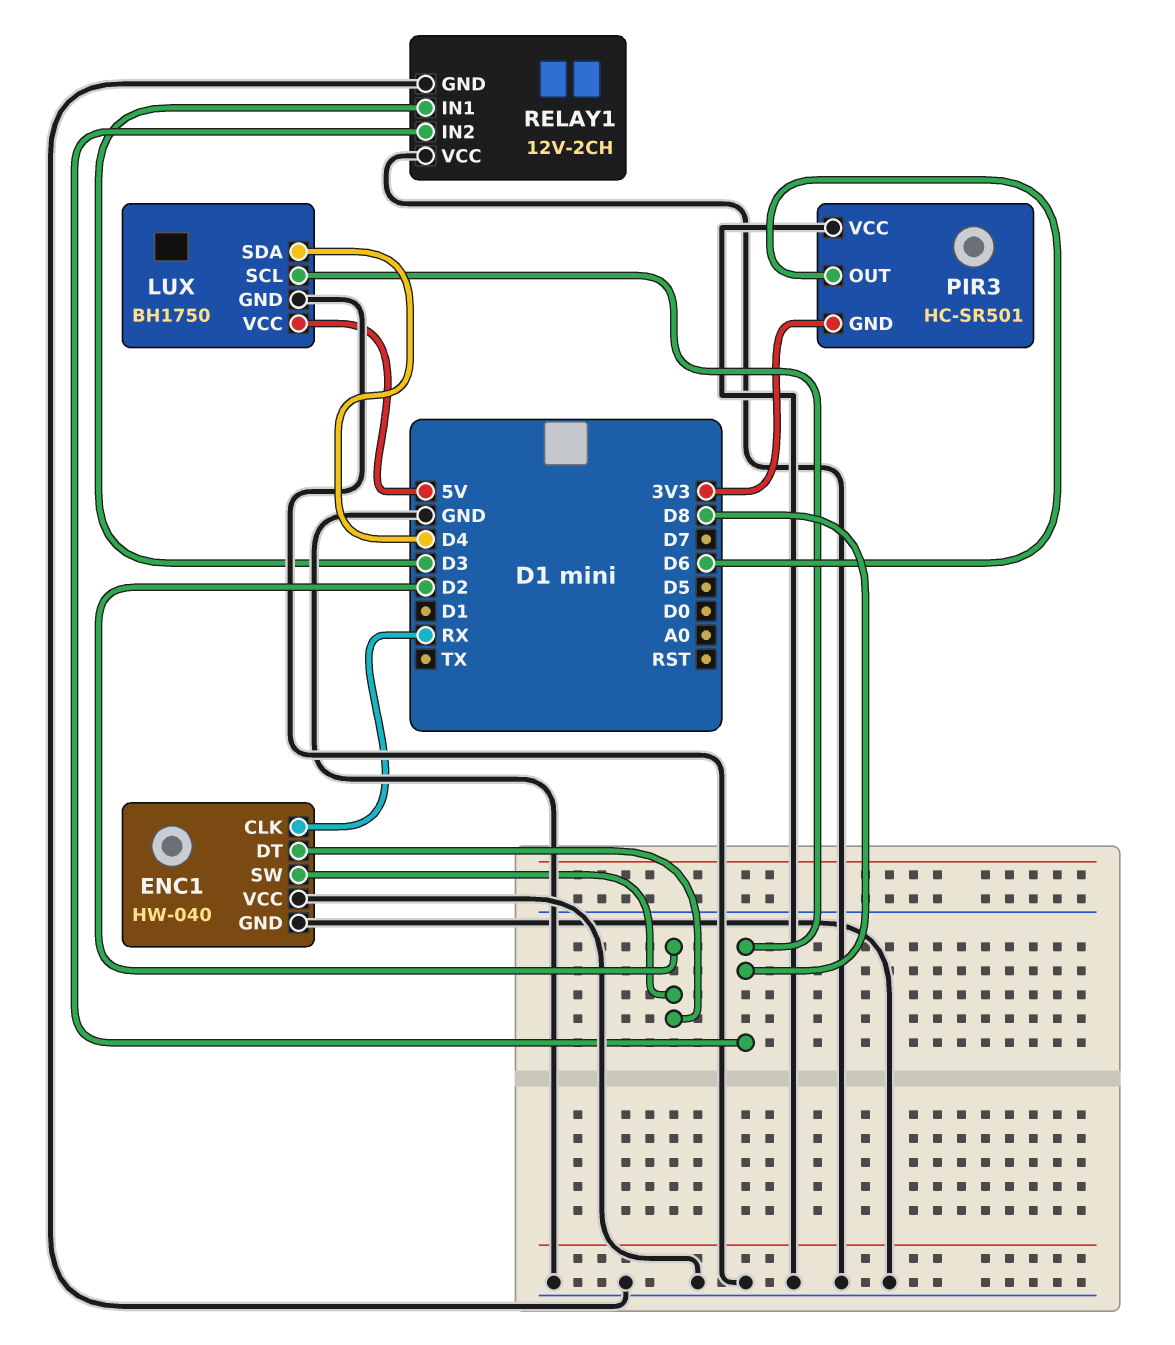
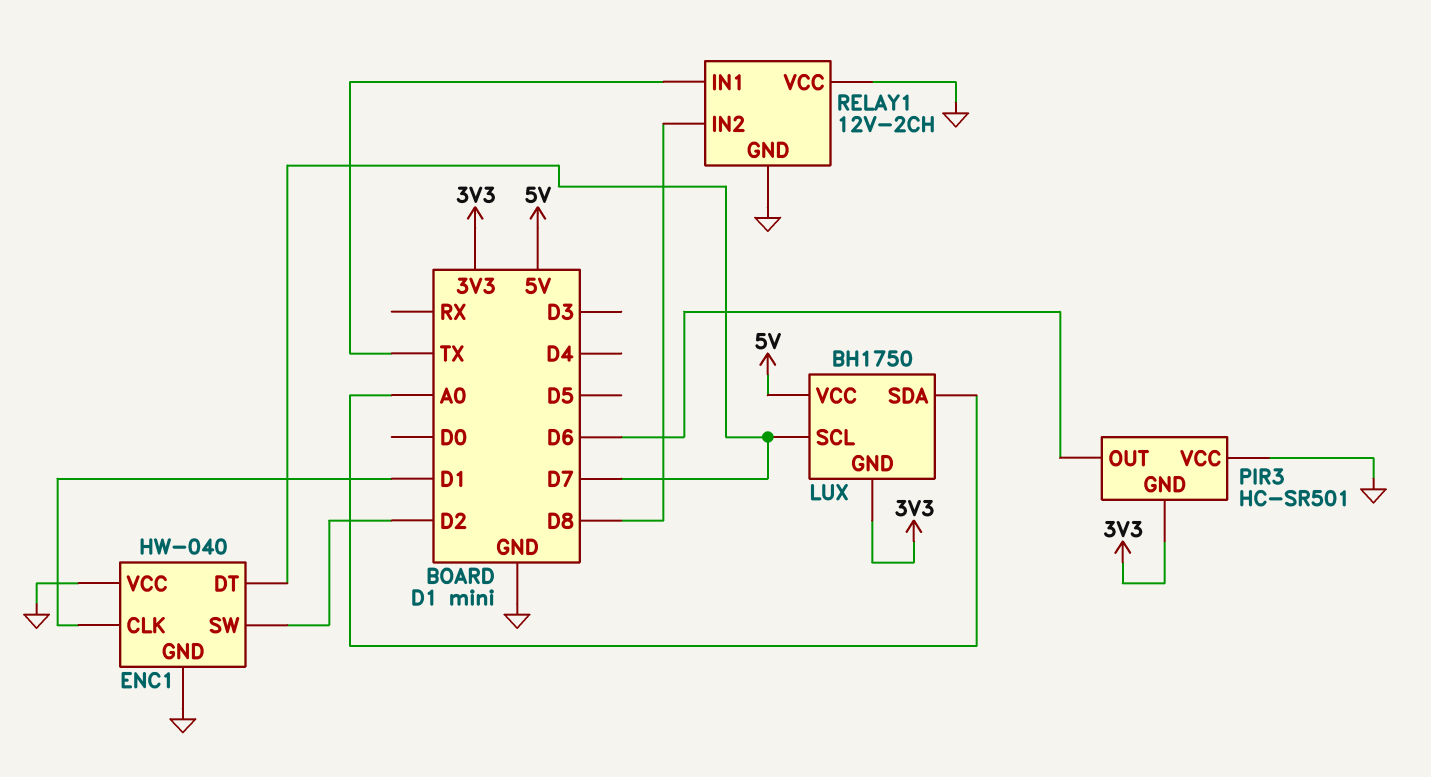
ENC1 pin CLK: RX -> D1
ENC1 pin DT: D2 -> D7
LUX pin GND: GND -> 3V3
LUX pin SCL: D8 -> D7
LUX pin SDA: D4 -> A0
RELAY1 pin IN1: D3 -> TX

